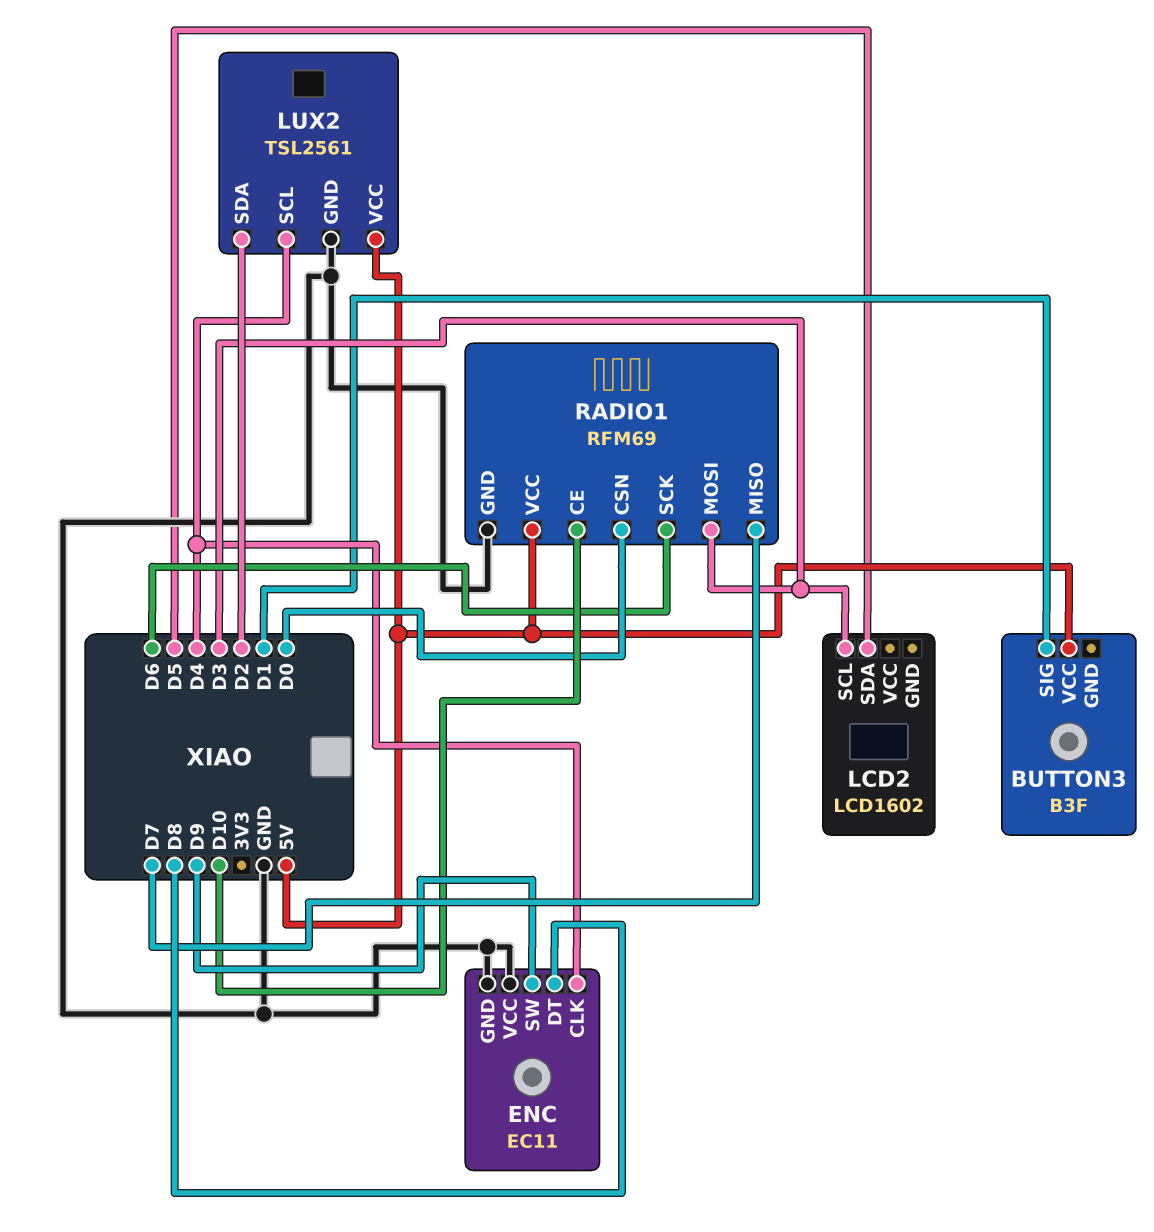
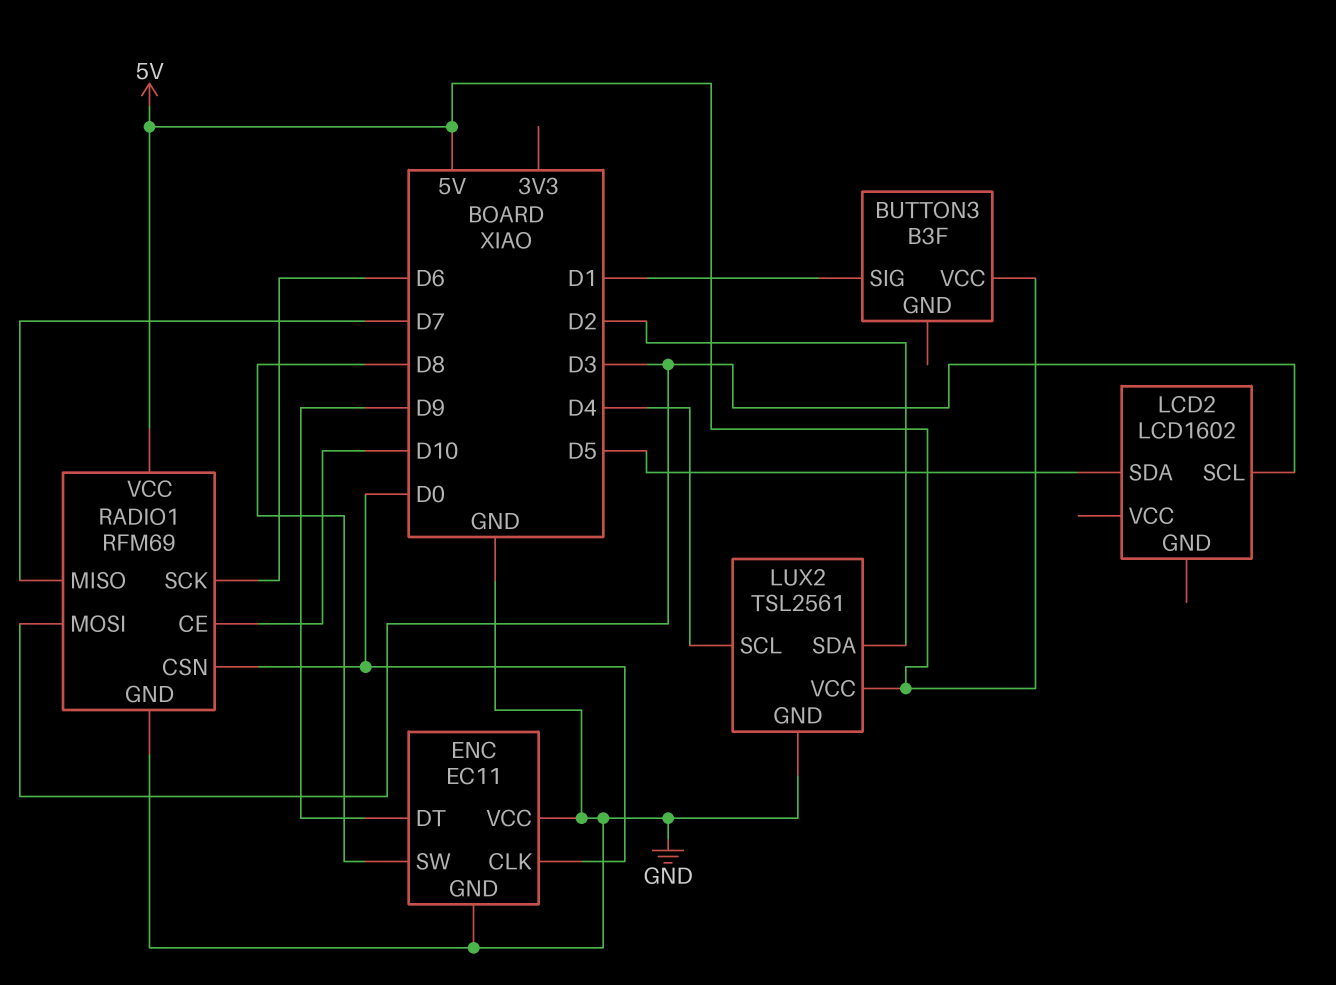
ENC pin CLK: D4 -> D0
ENC pin DT: D8 -> D9
ENC pin SW: D9 -> D8

